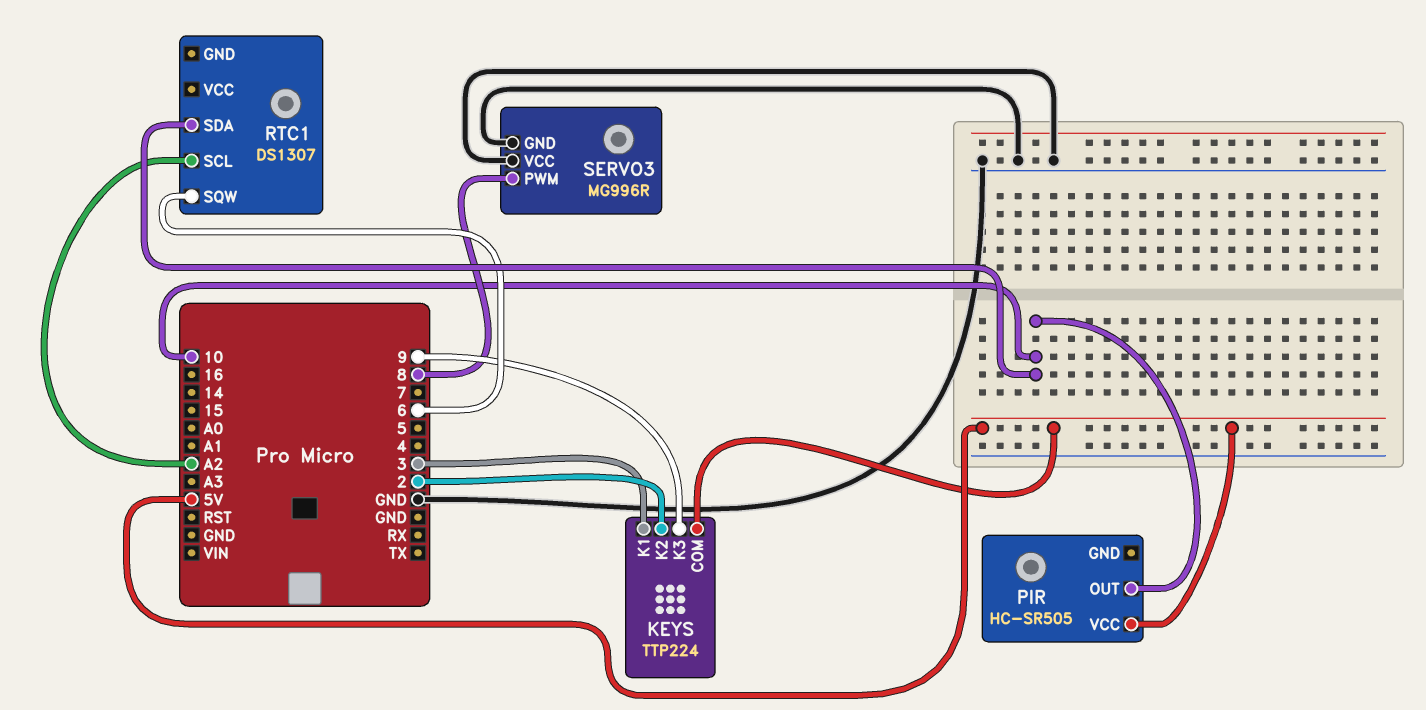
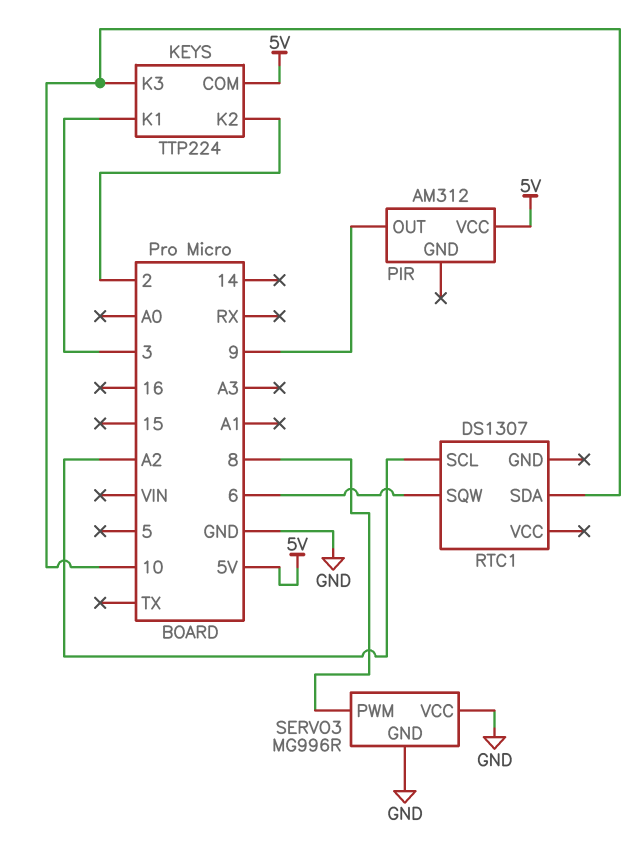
KEYS pin K3: 9 -> 10
PIR: HC-SR505 -> AM312
PIR pin OUT: 10 -> 9

